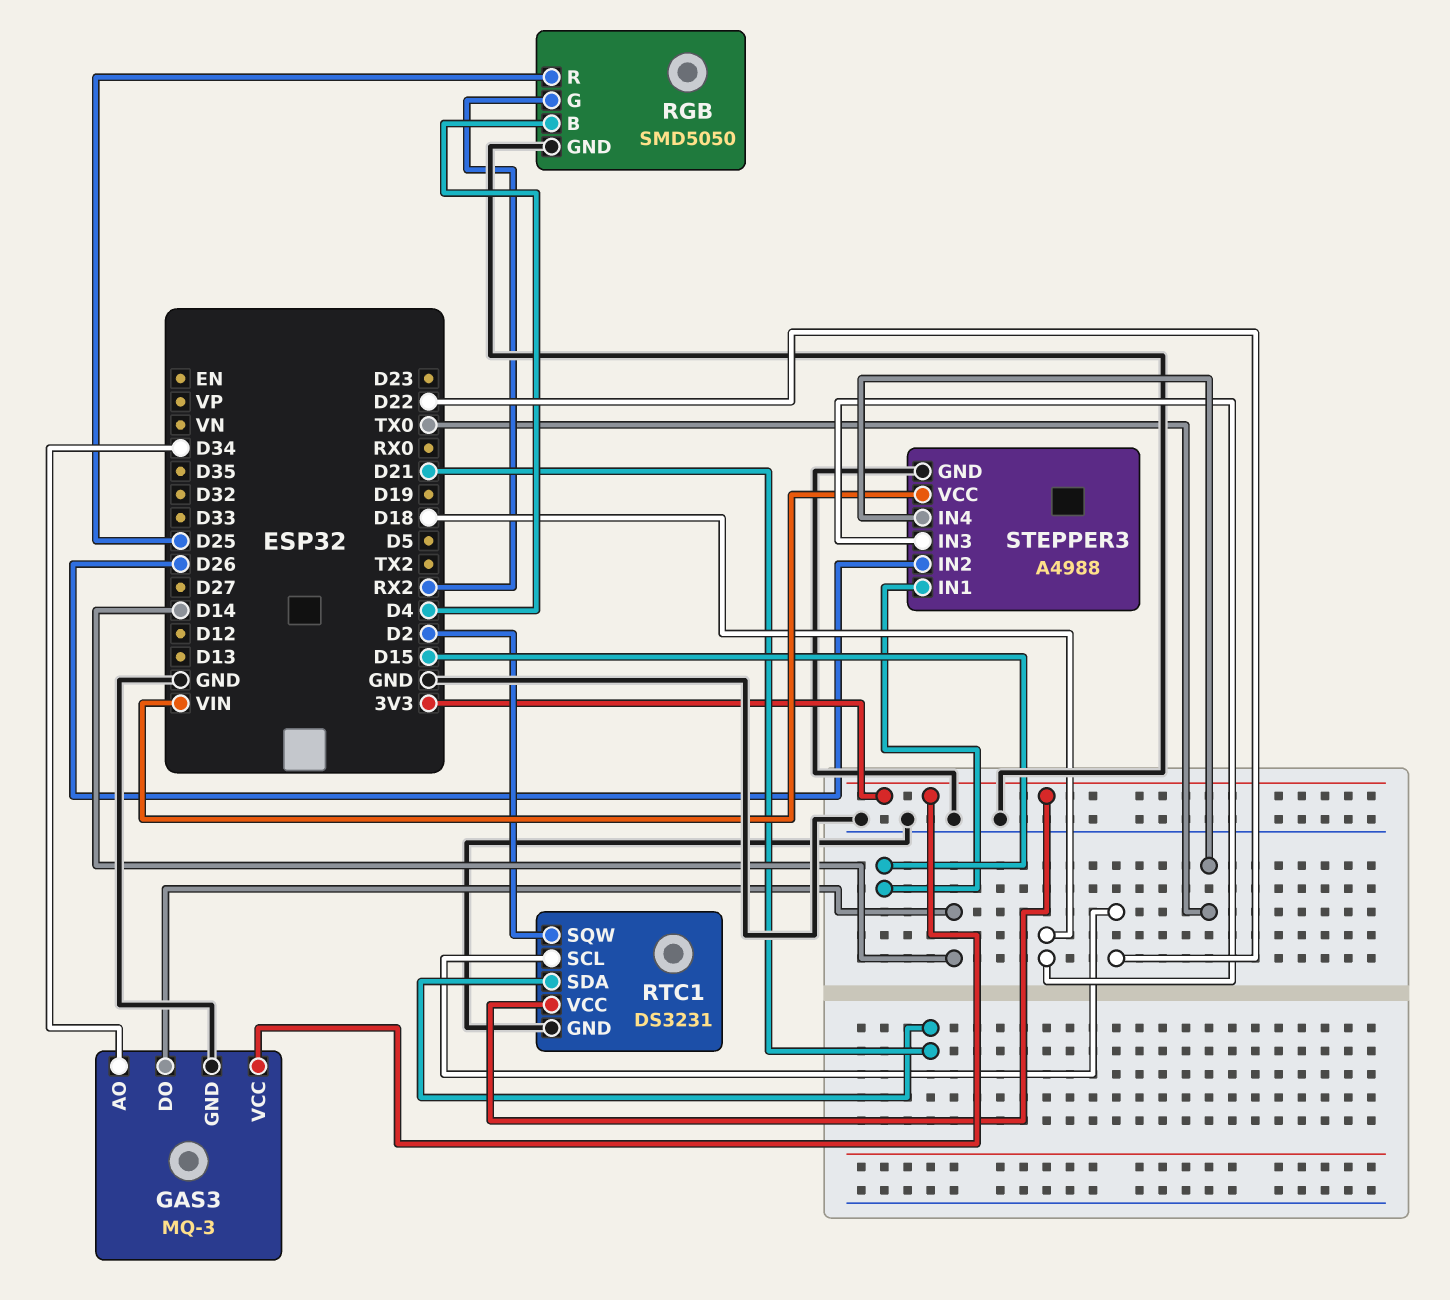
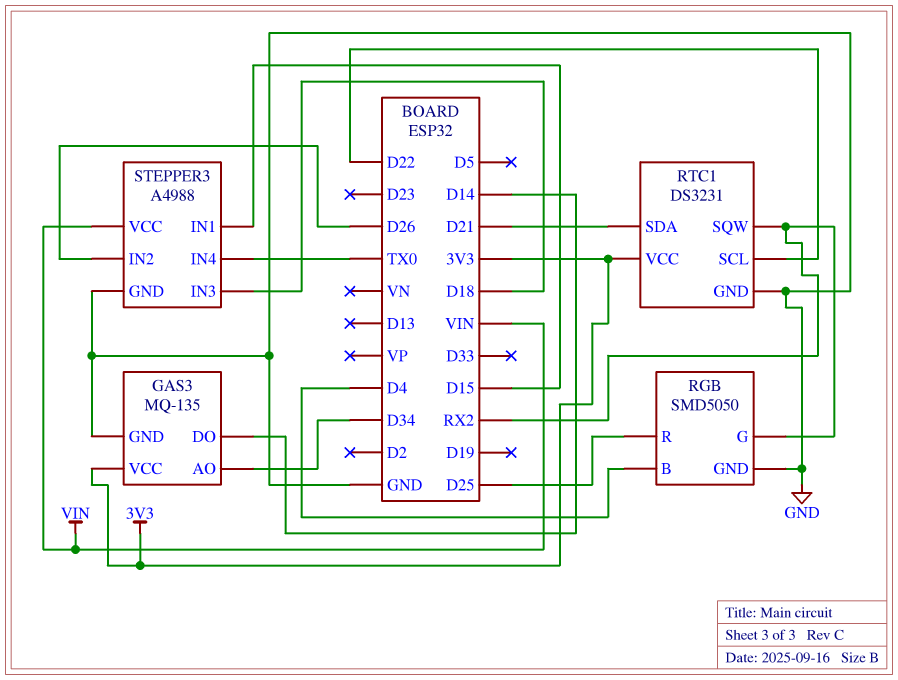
GAS3: MQ-3 -> MQ-135
RTC1 pin SQW: D2 -> RX2

